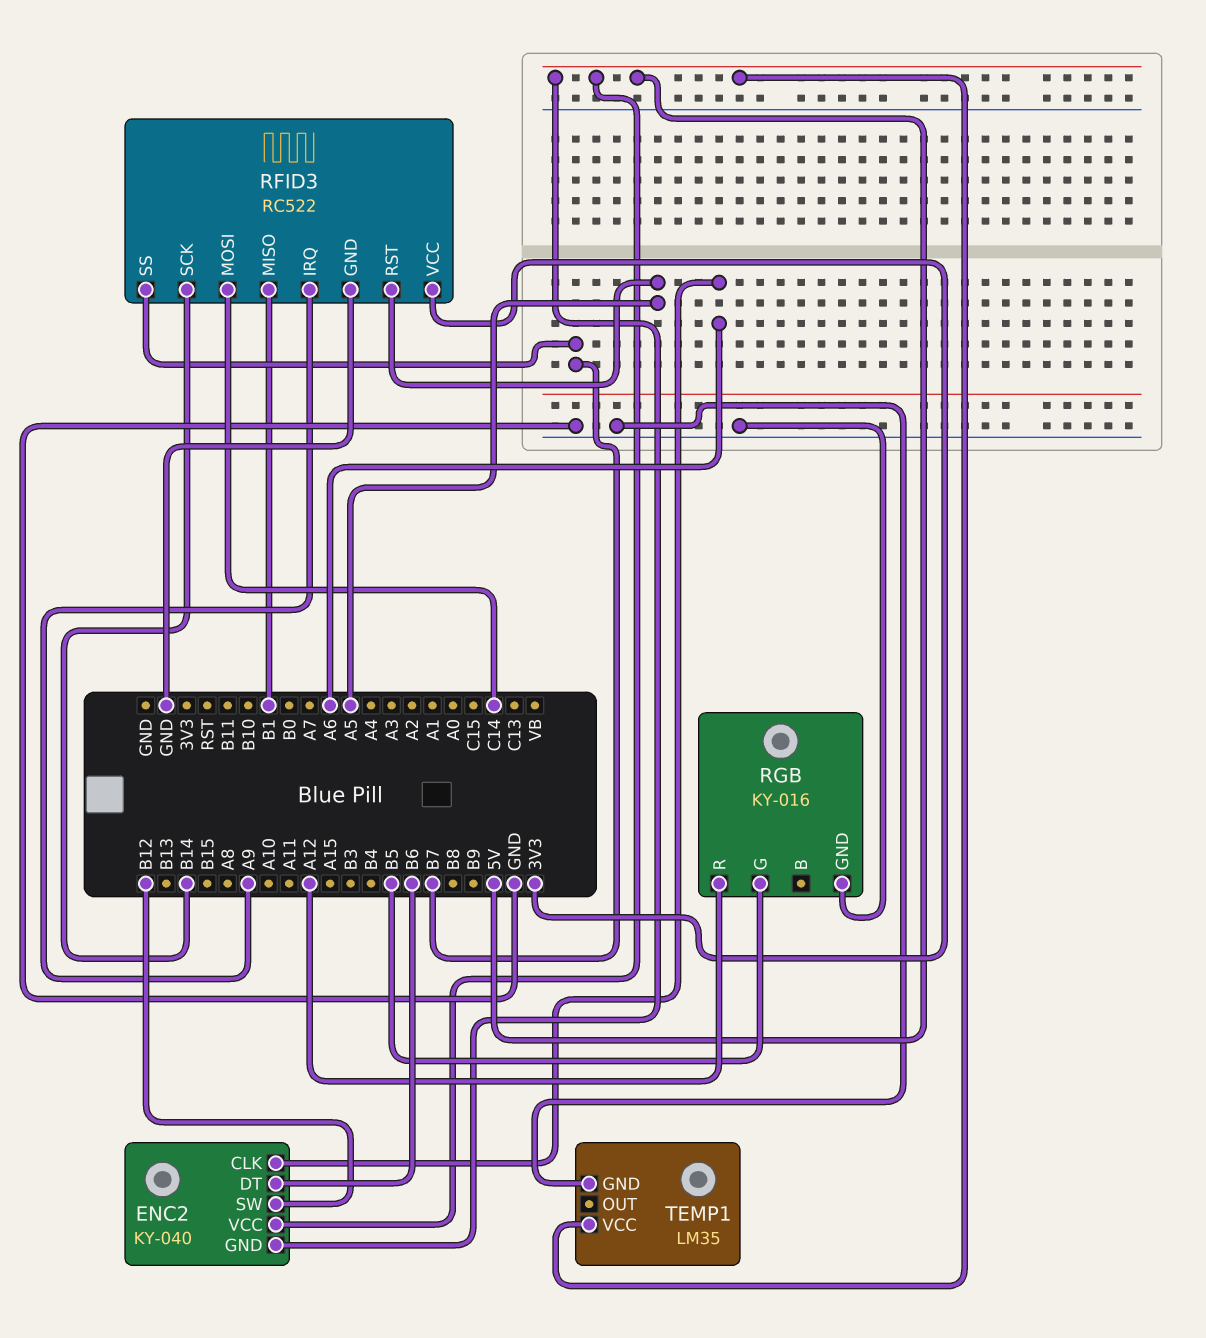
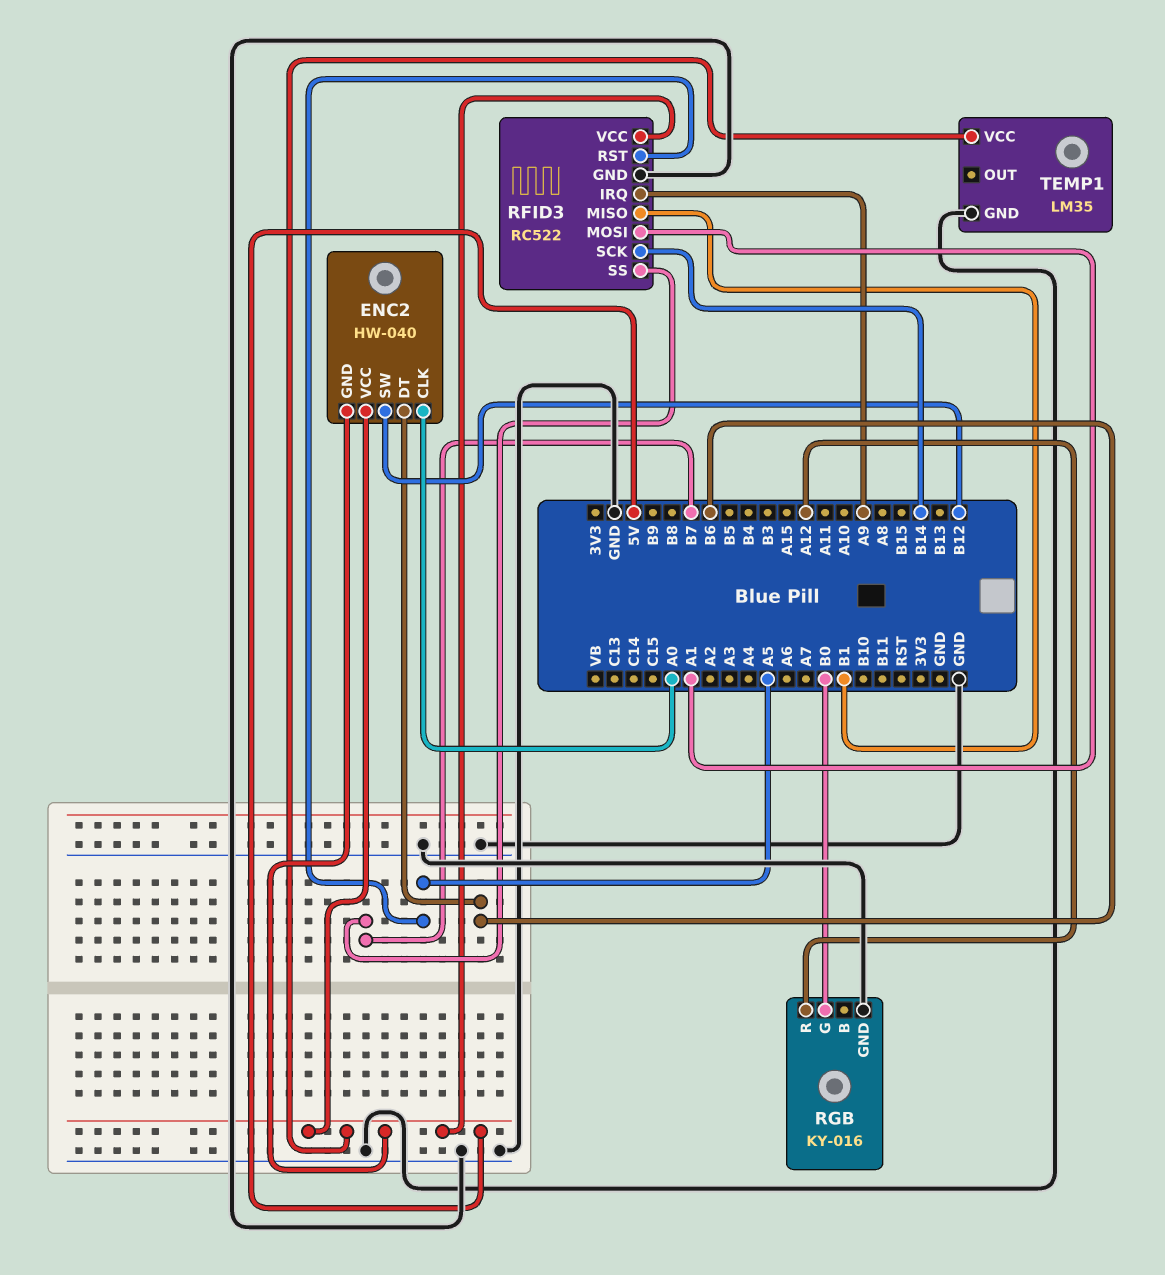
ENC2: KY-040 -> HW-040
ENC2 pin CLK: A6 -> A0
RFID3 pin MOSI: C14 -> A1
RFID3 pin VCC: 3V3 -> 5V
RGB pin G: B5 -> B0

